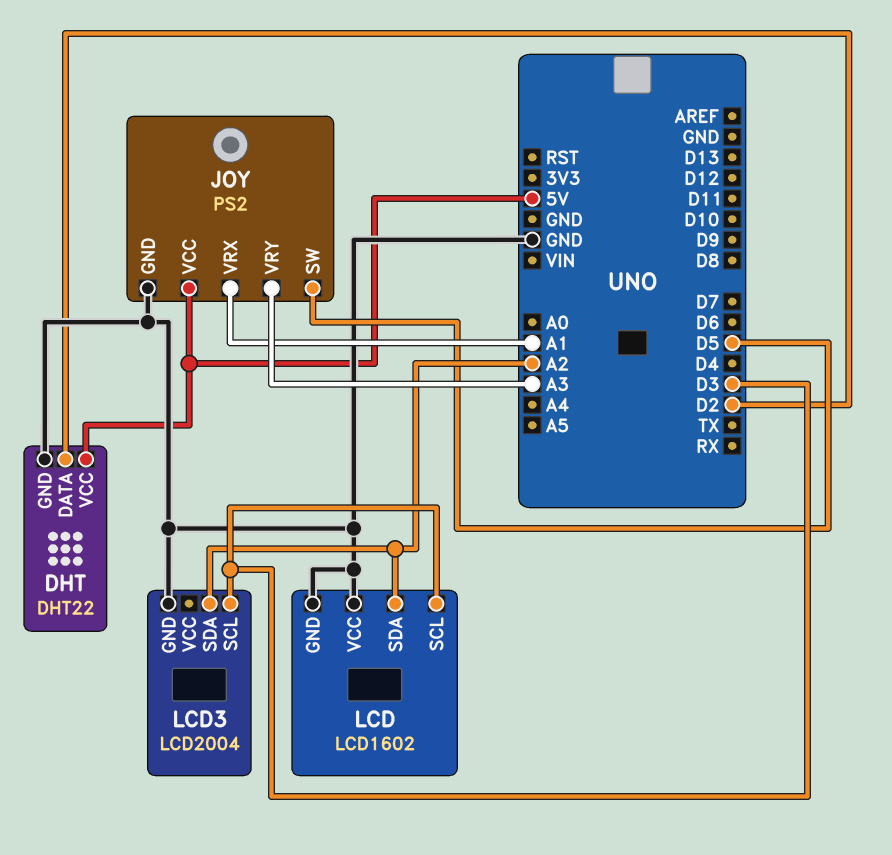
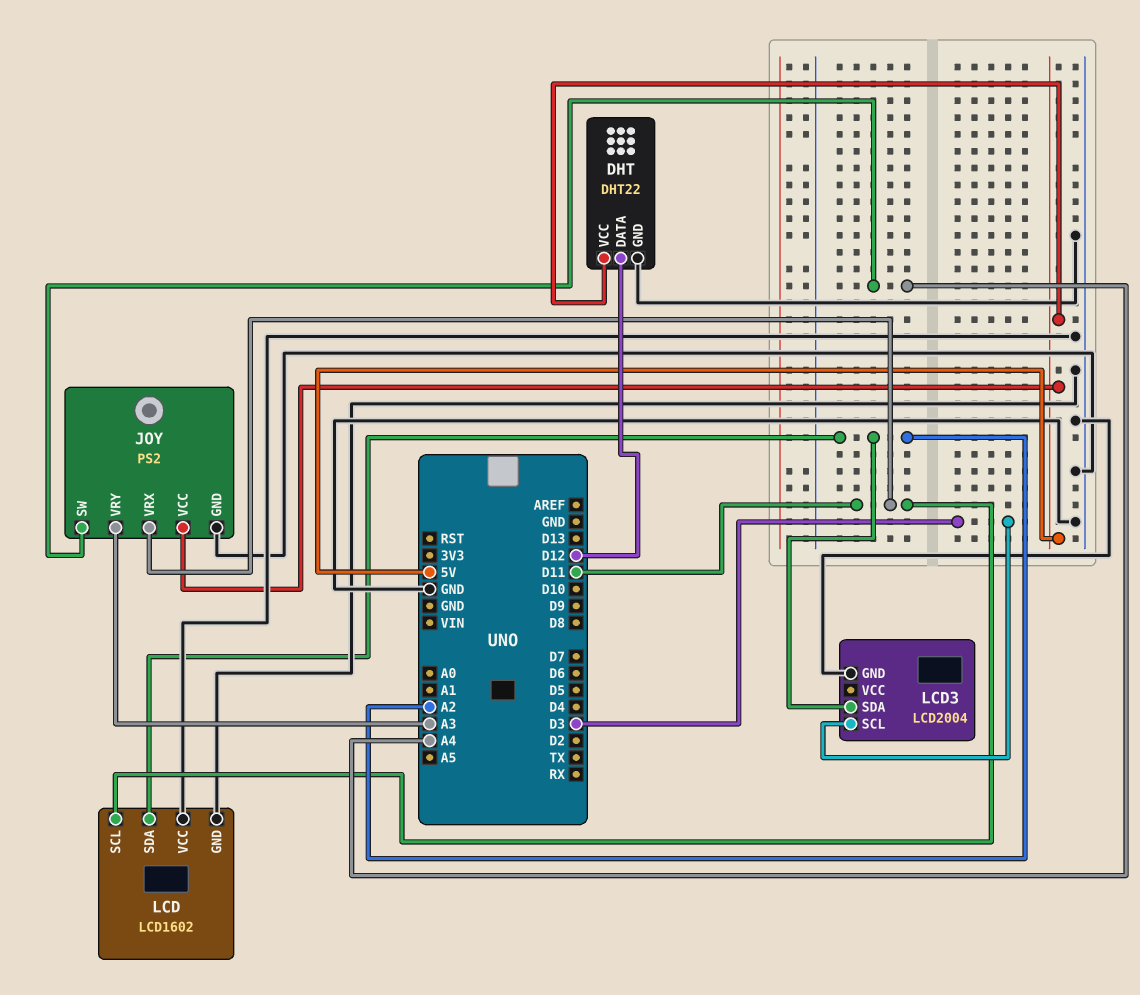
DHT pin DATA: D2 -> D12
JOY pin SW: D5 -> A4
JOY pin VRX: A1 -> D11
LCD pin SCL: D3 -> D11

